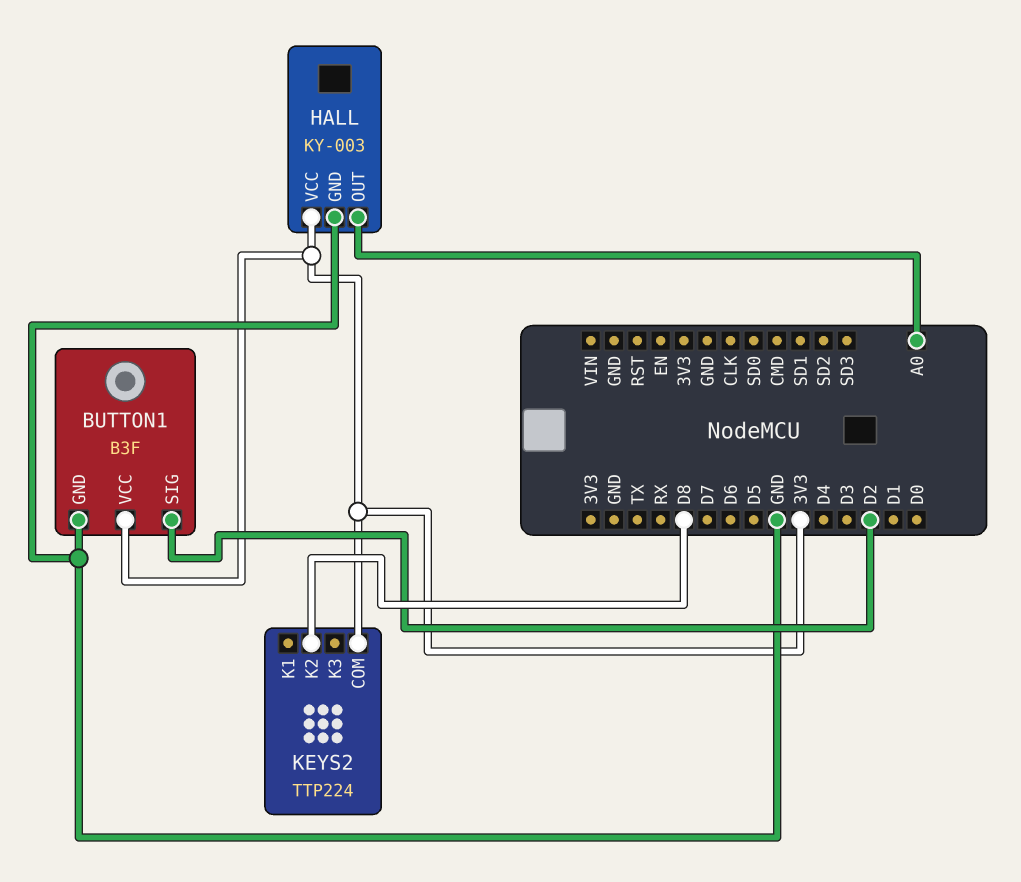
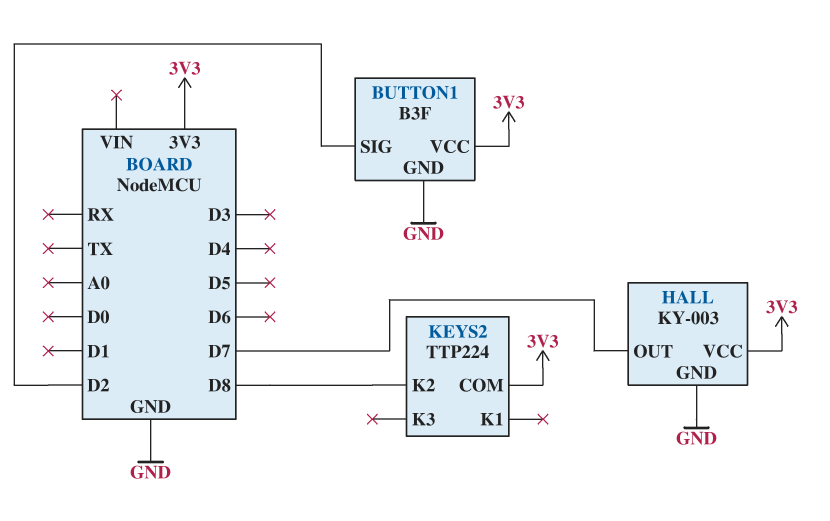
HALL pin OUT: A0 -> D7

